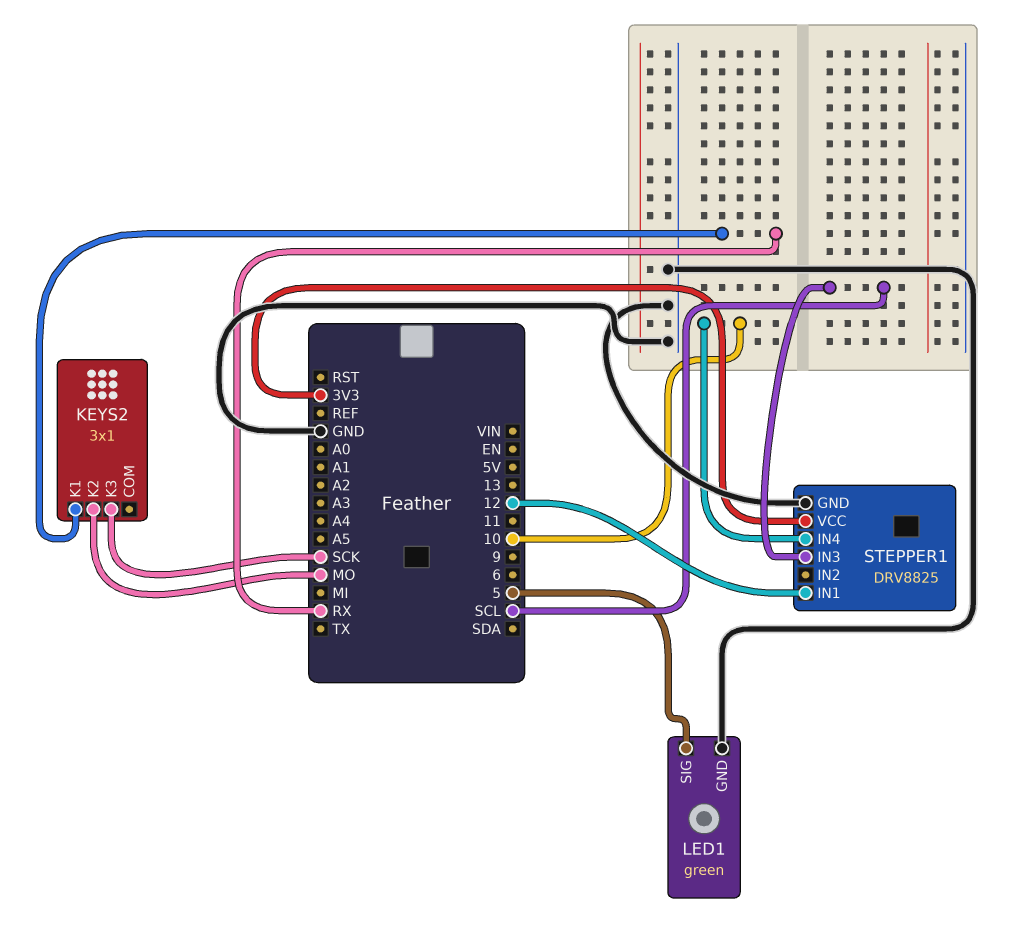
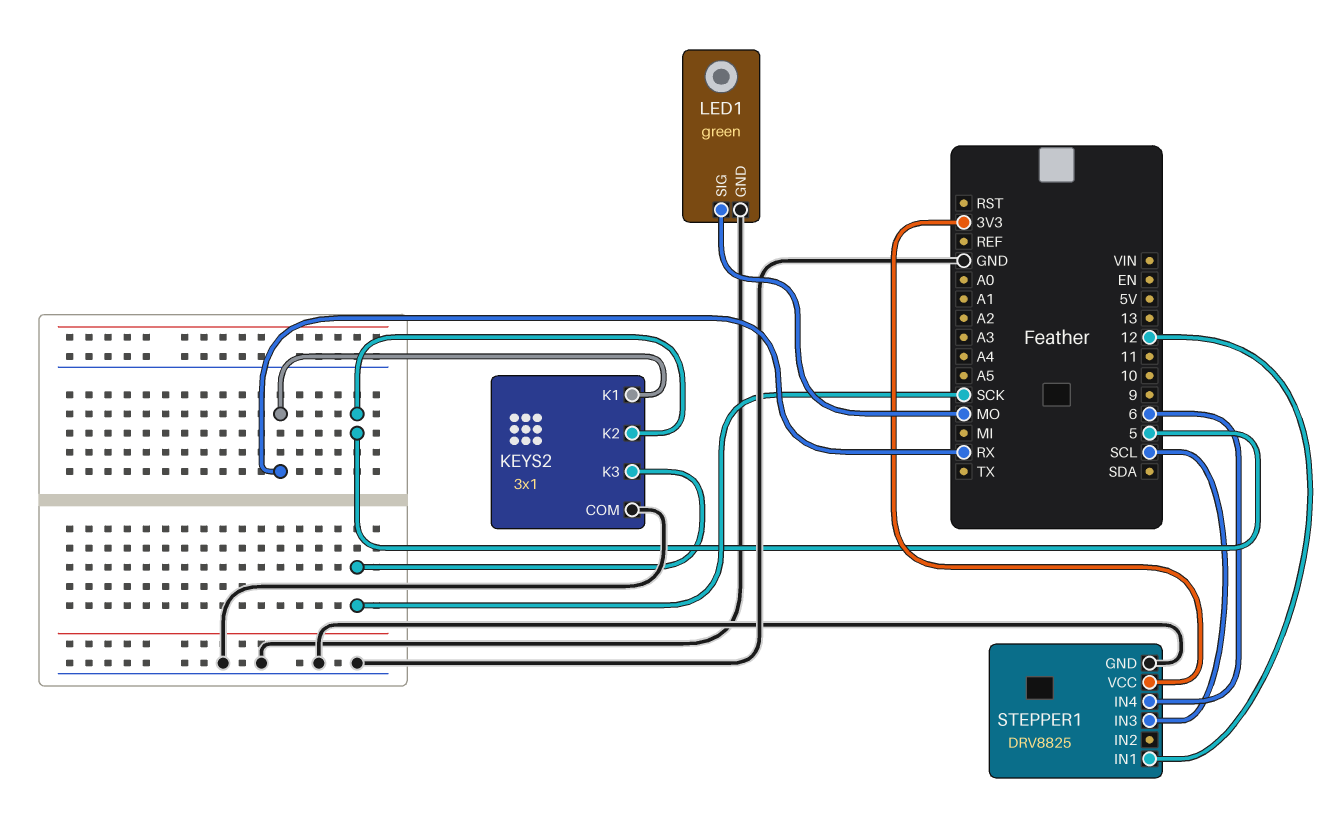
KEYS2 pin COM: none -> GND
KEYS2 pin K2: MO -> 5
LED1 pin SIG: 5 -> MO
STEPPER1 pin IN4: 10 -> 6

